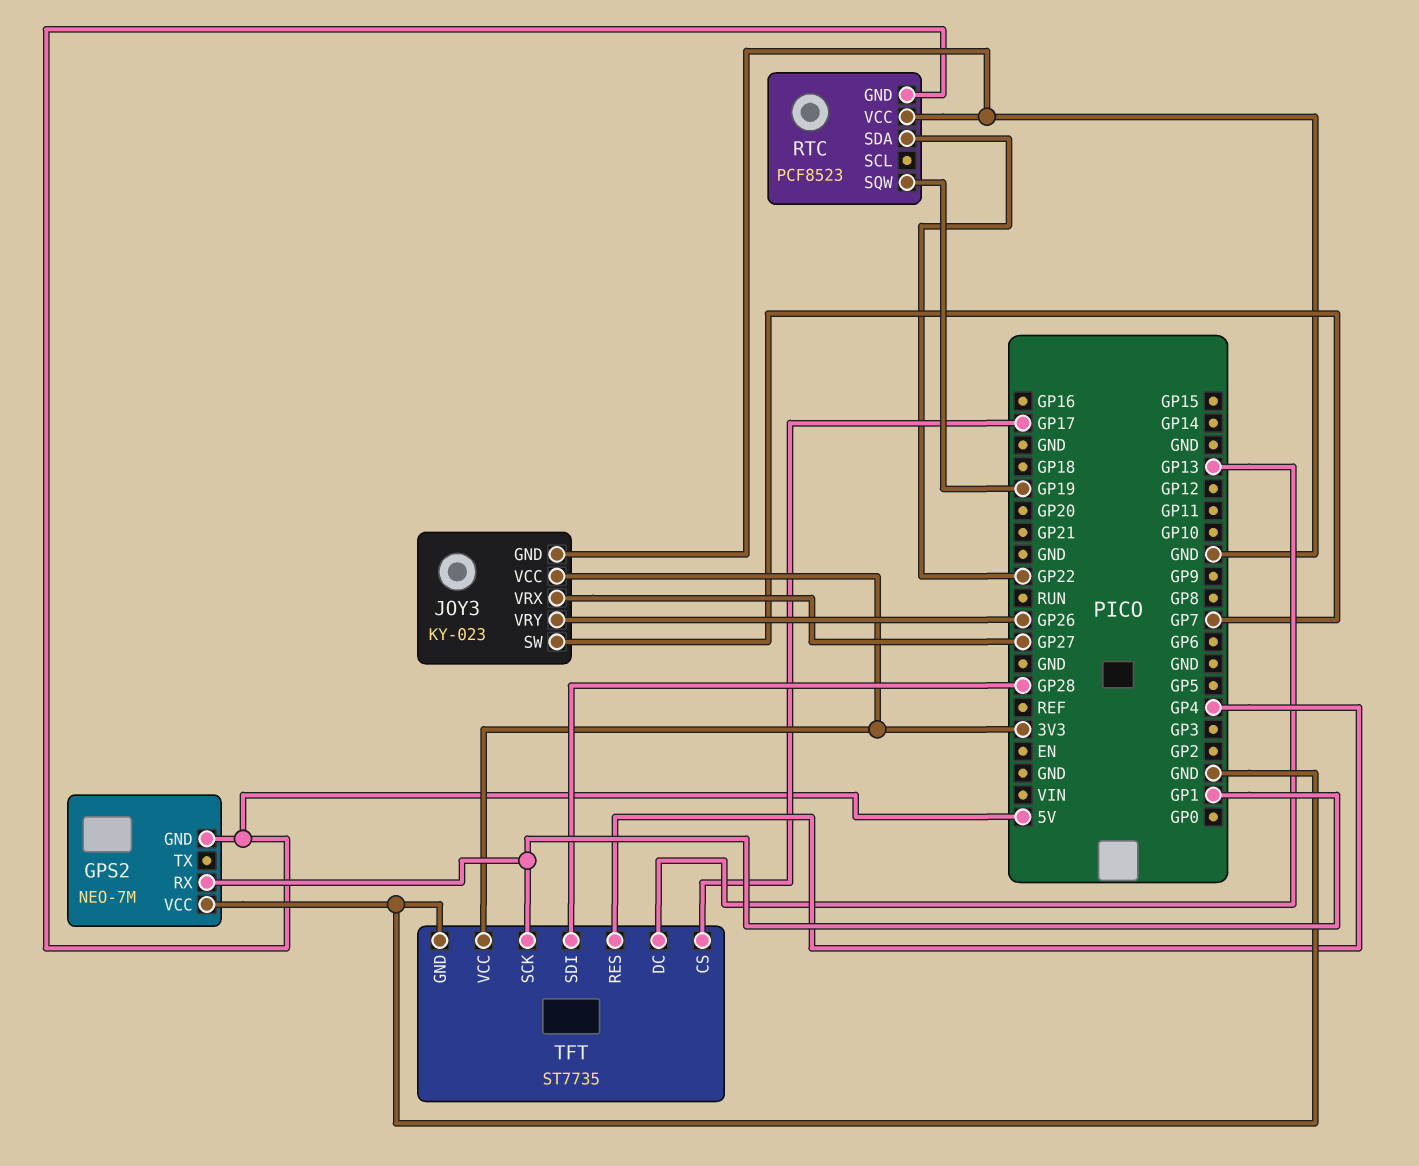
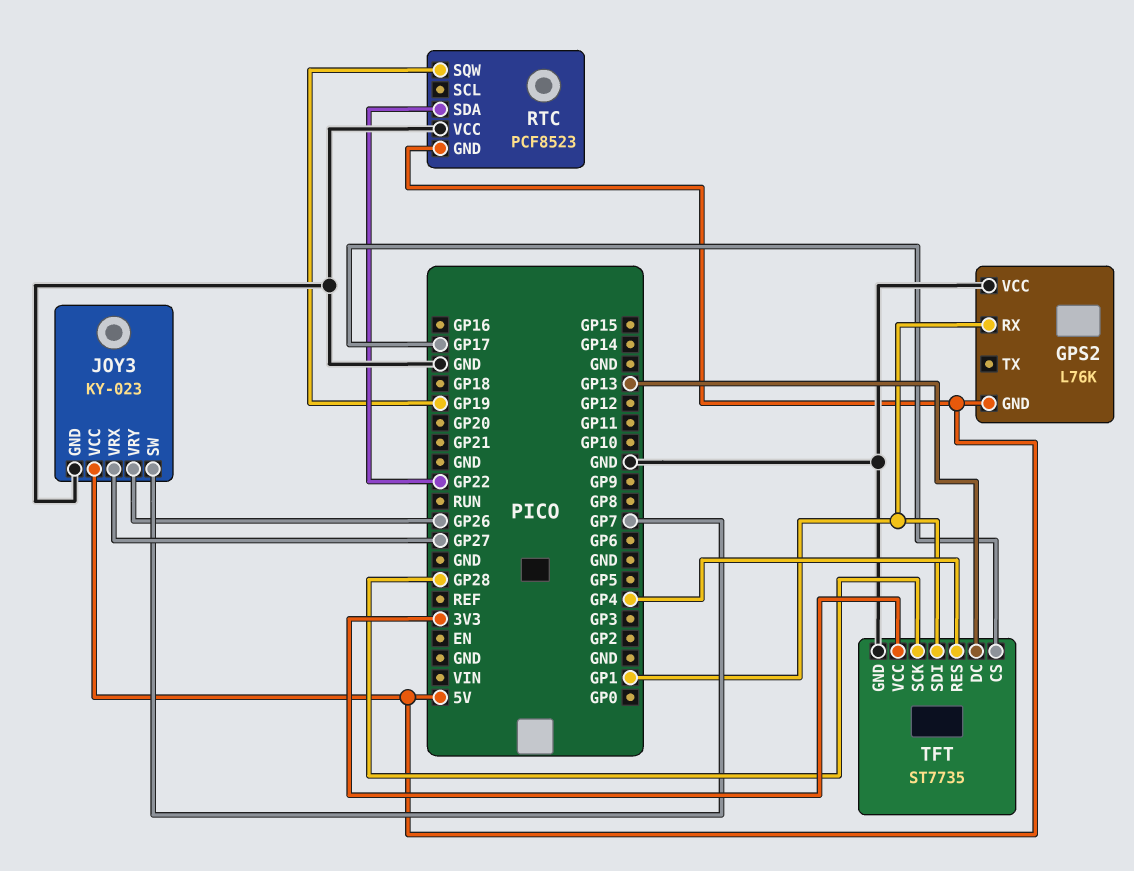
GPS2: NEO-7M -> L76K
JOY3 pin VCC: 3V3 -> 5V
TFT pin SCK: GP1 -> GP28
TFT pin SDI: GP28 -> GP1

